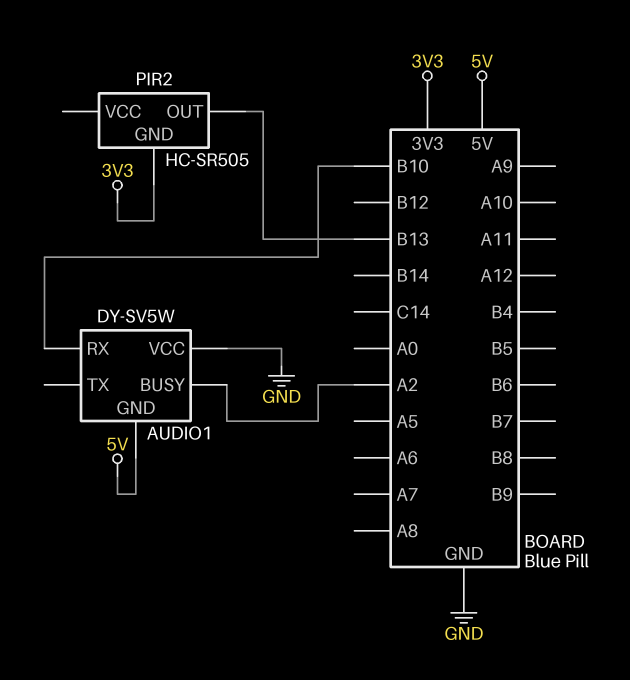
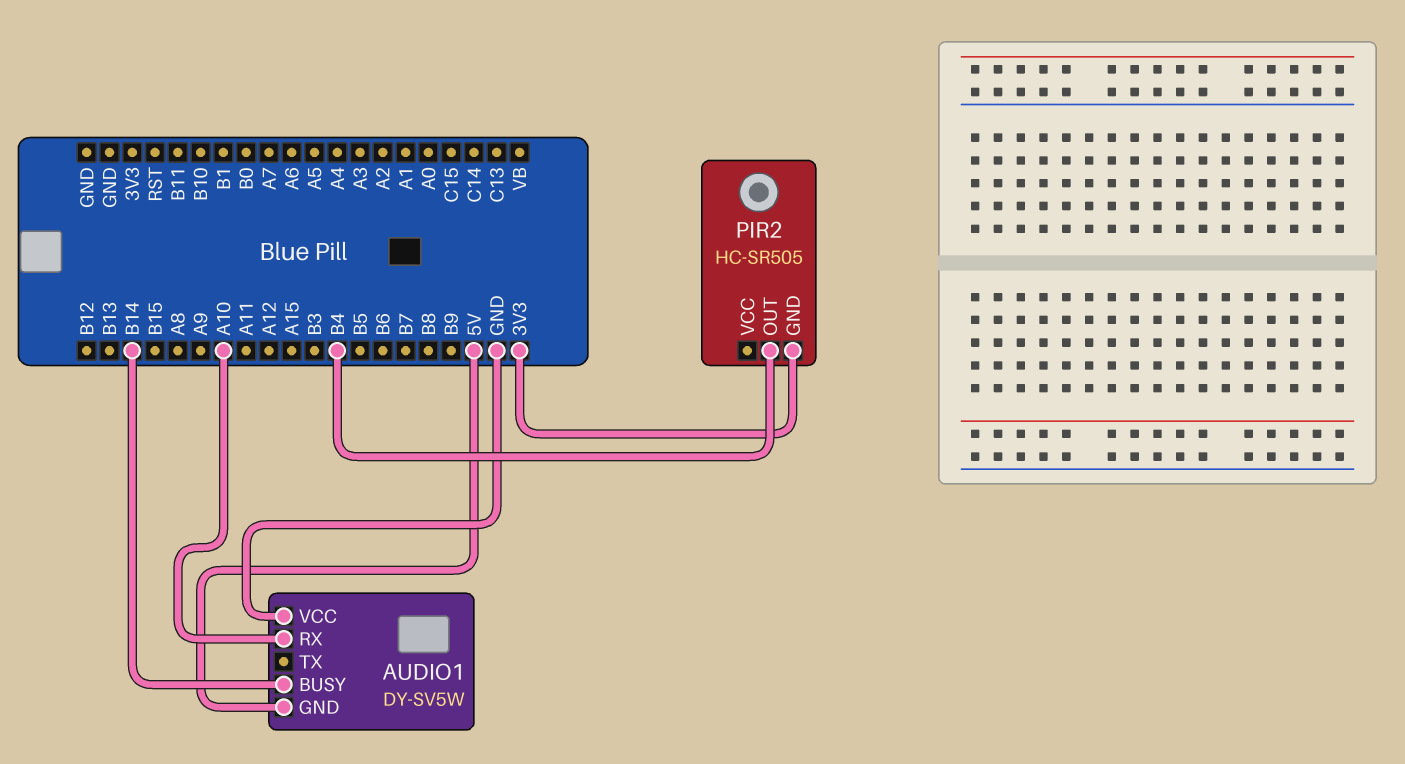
AUDIO1 pin BUSY: A2 -> B14
AUDIO1 pin RX: B10 -> A10
PIR2 pin OUT: B13 -> B4

